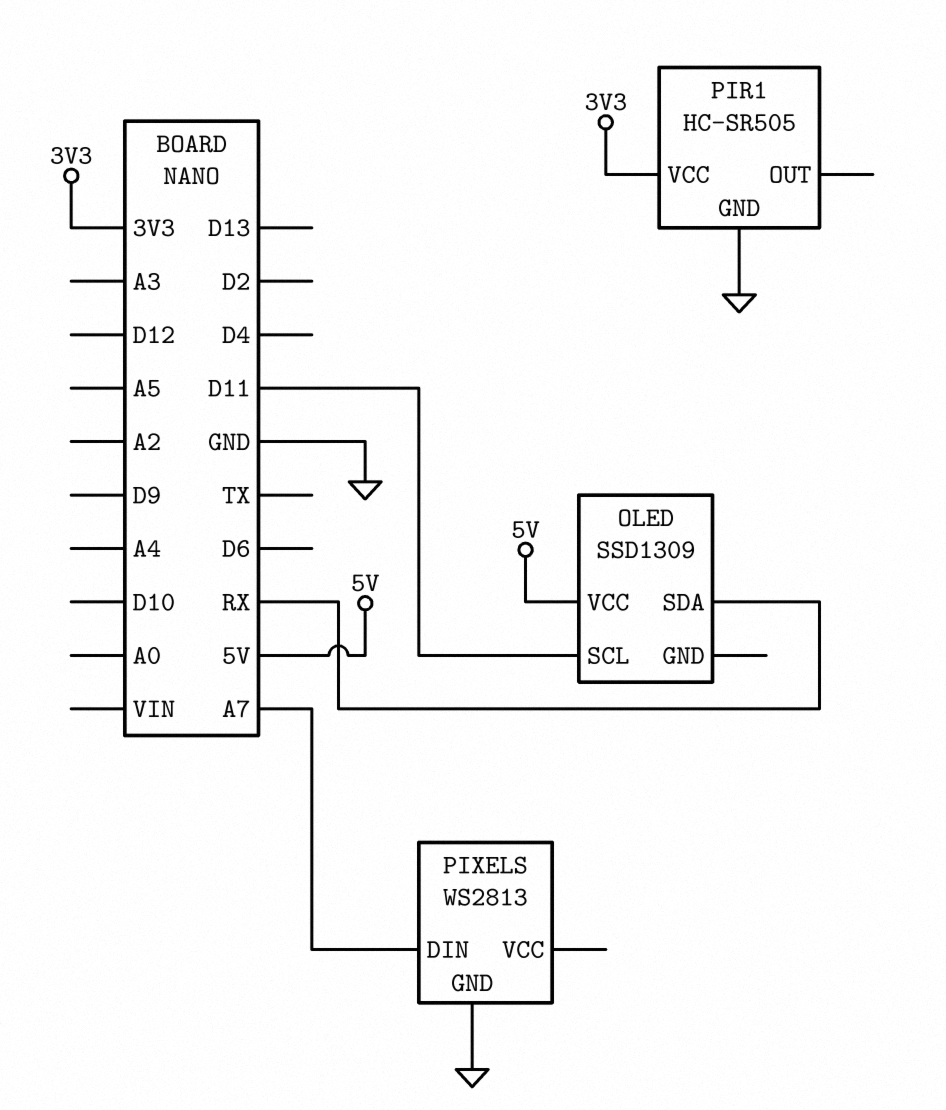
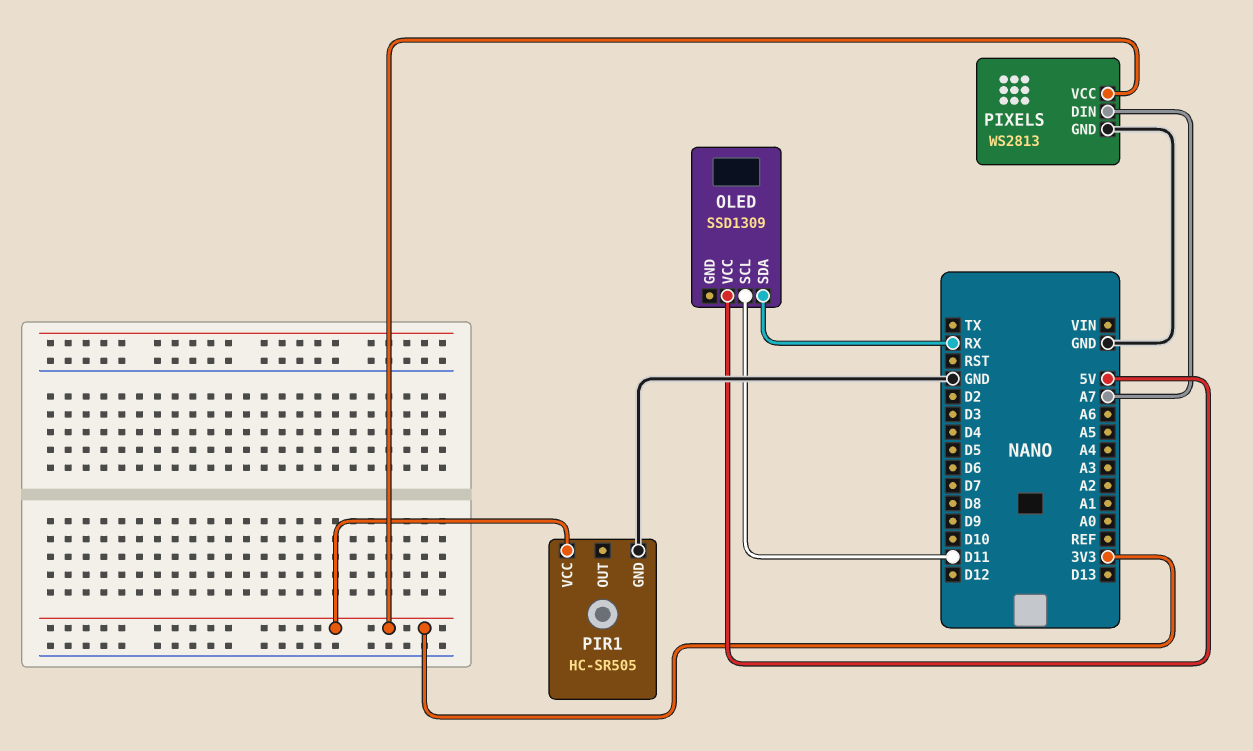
PIXELS pin VCC: none -> 3V3

